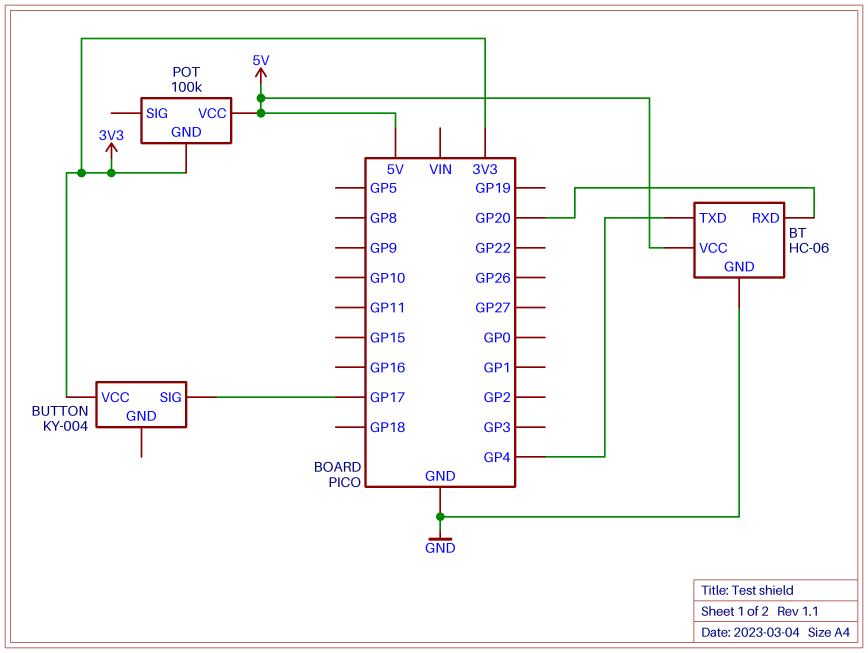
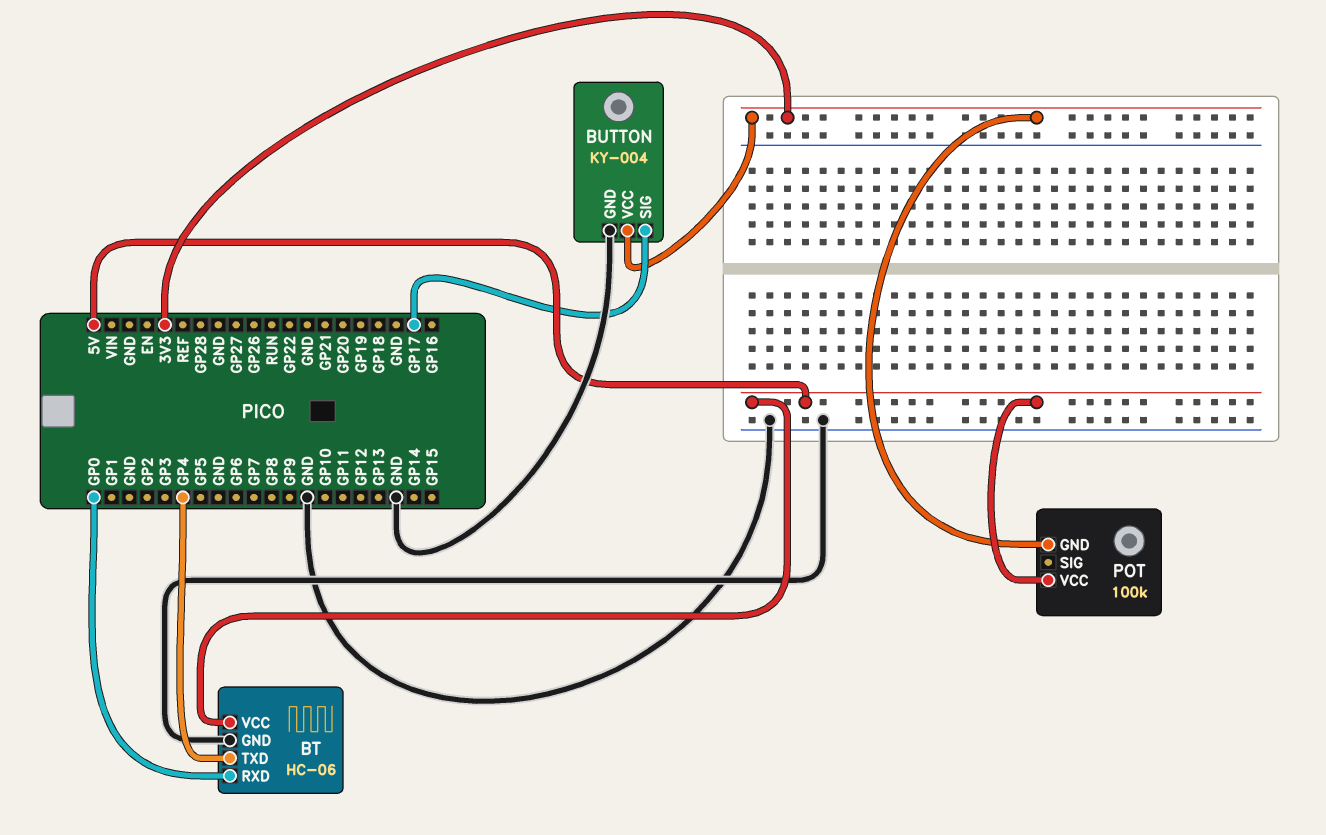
BT pin RXD: GP20 -> GP0
BUTTON pin GND: none -> GND

